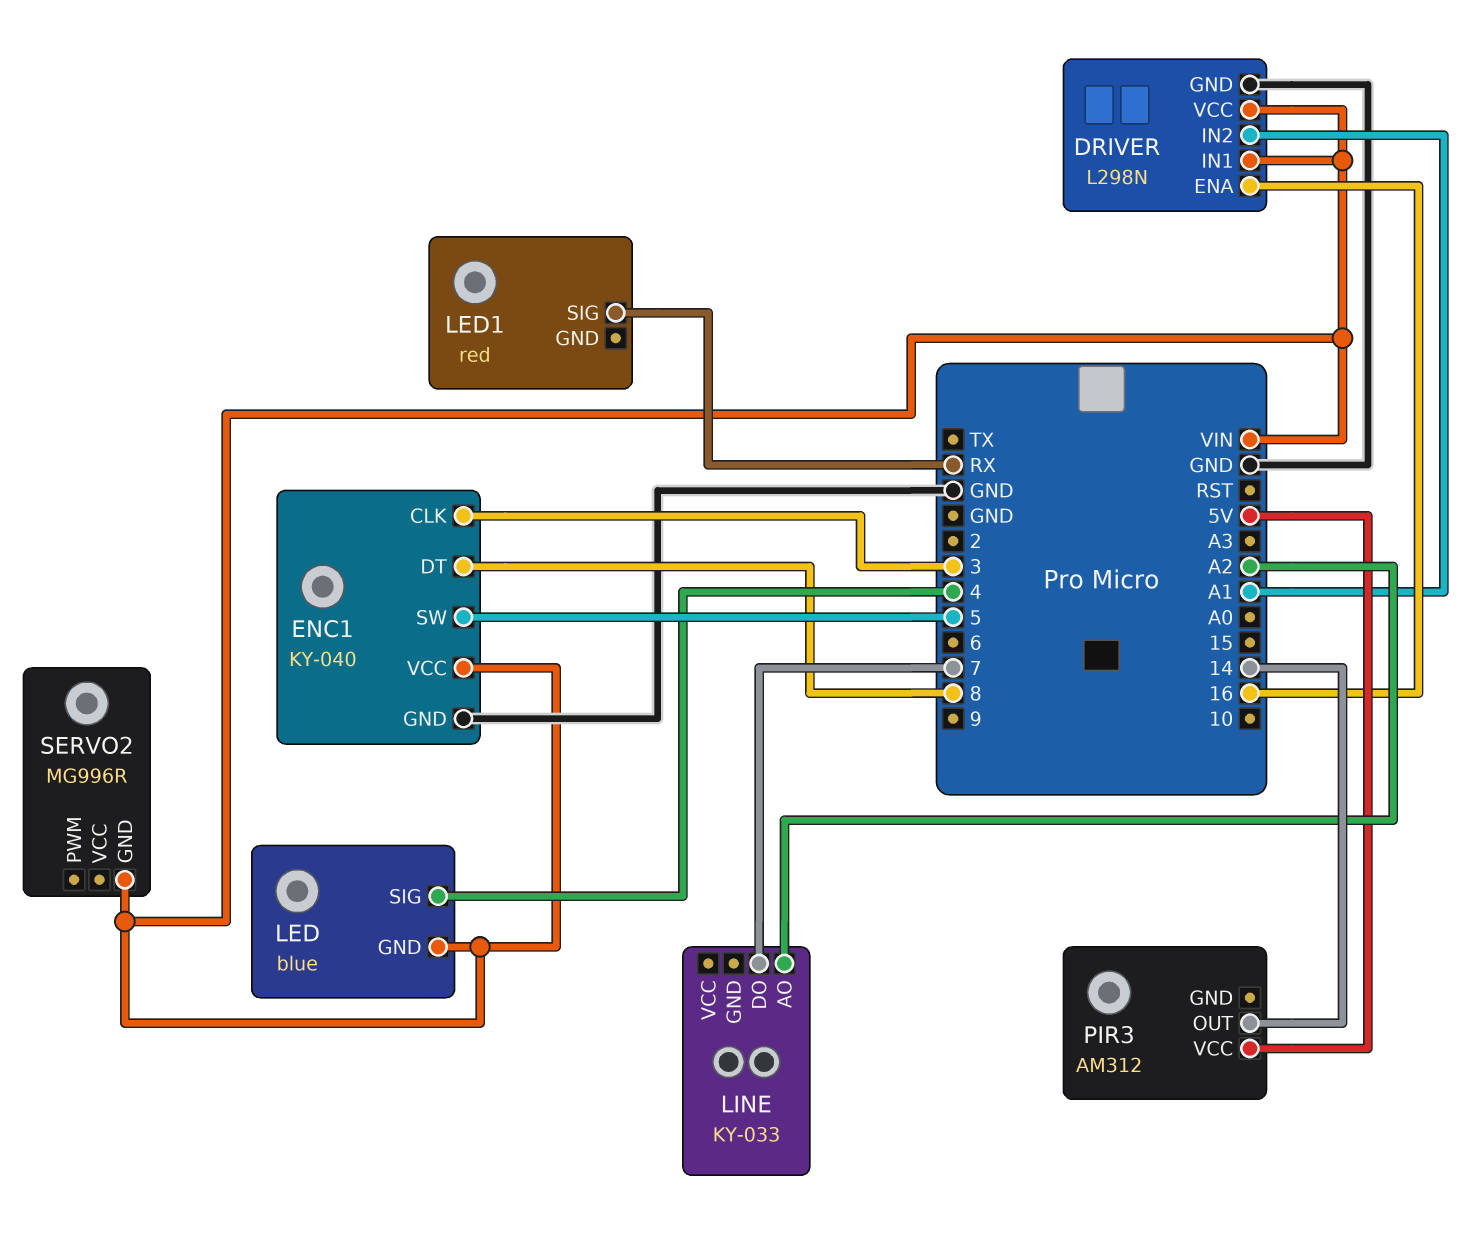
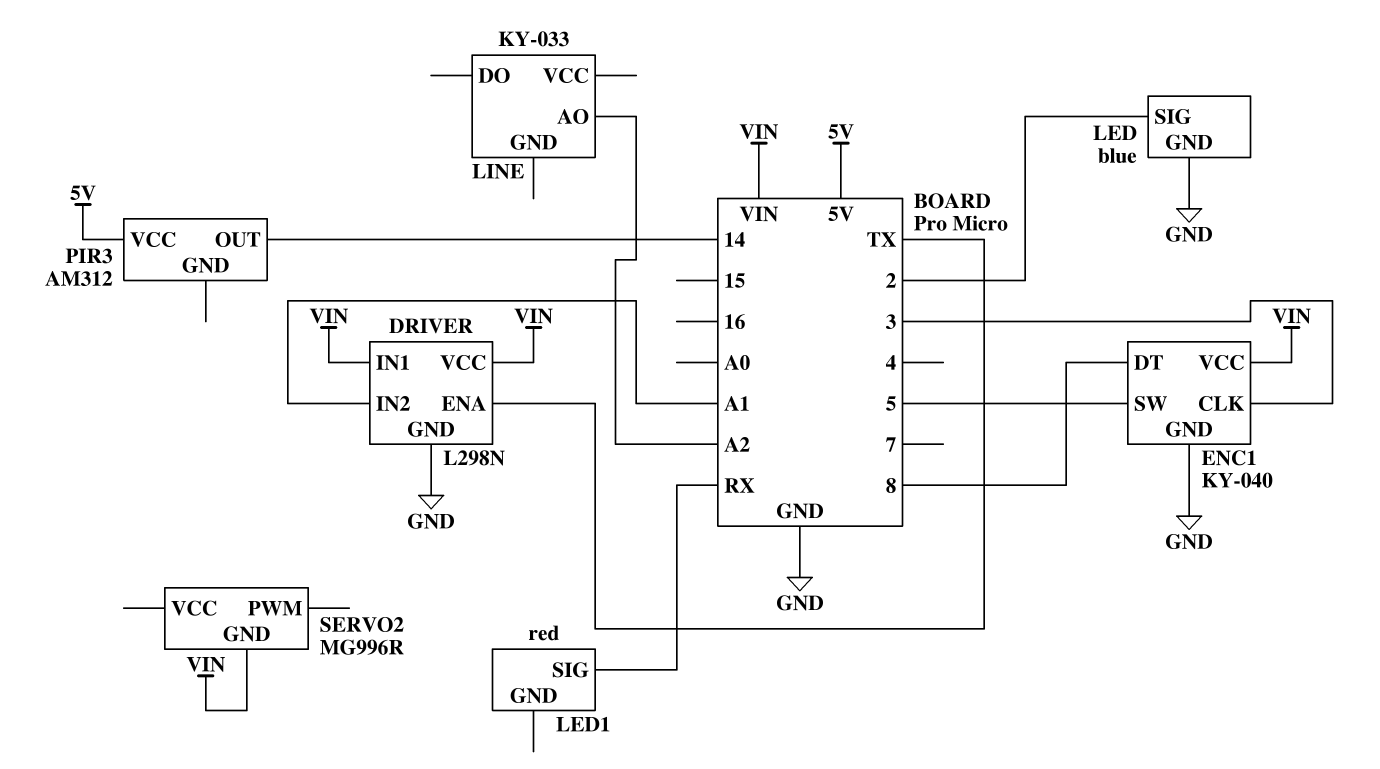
DRIVER pin ENA: 16 -> TX
LED pin GND: VIN -> GND
LED pin SIG: 4 -> 2
LINE pin DO: 7 -> none

